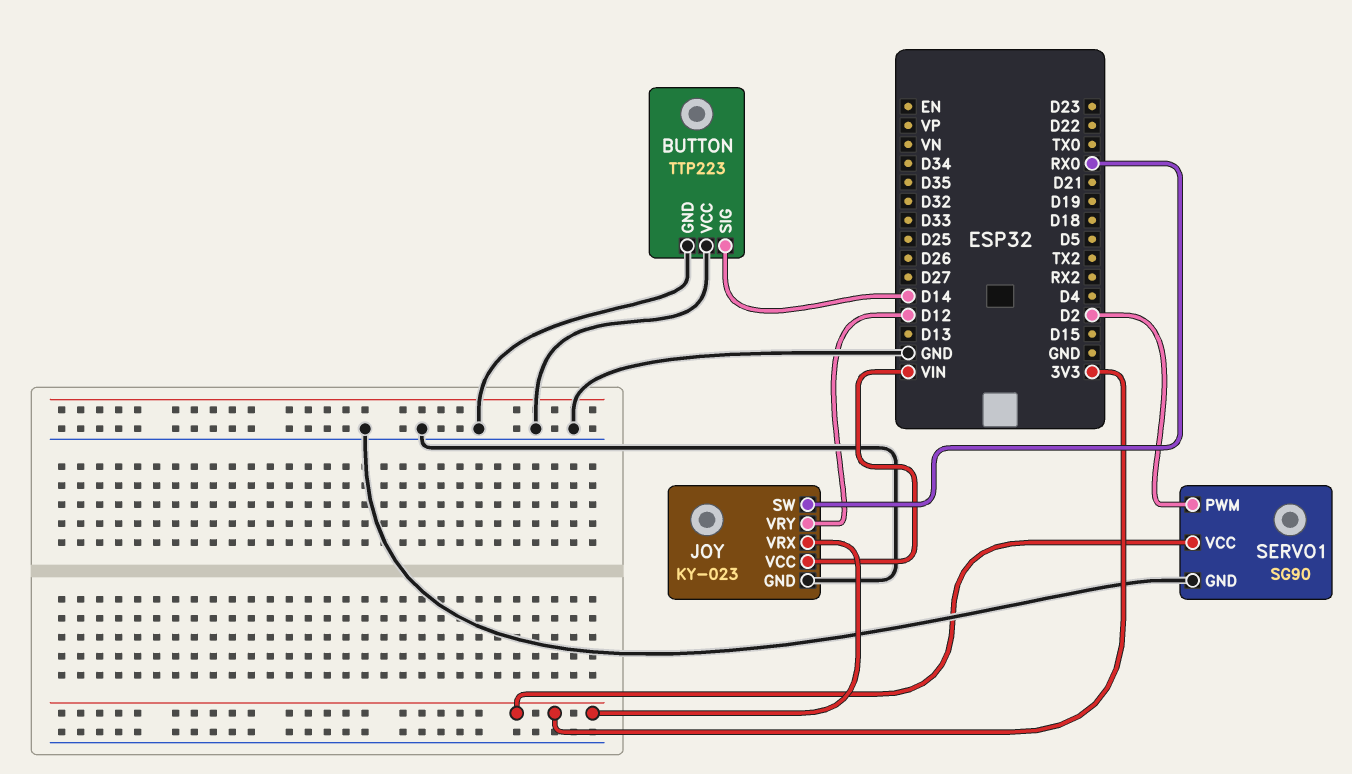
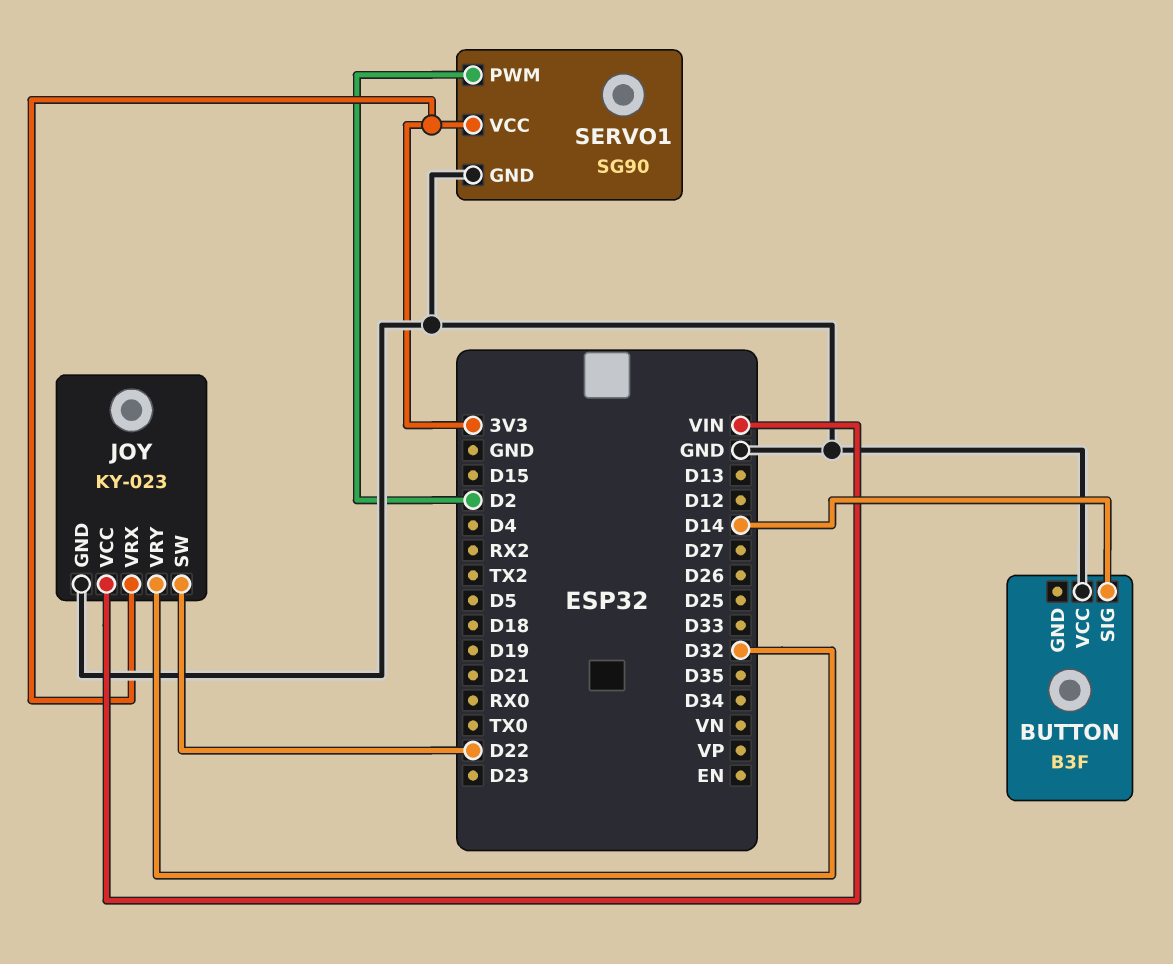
BUTTON: TTP223 -> B3F
BUTTON pin GND: GND -> none
JOY pin SW: RX0 -> D22
JOY pin VRY: D12 -> D32

